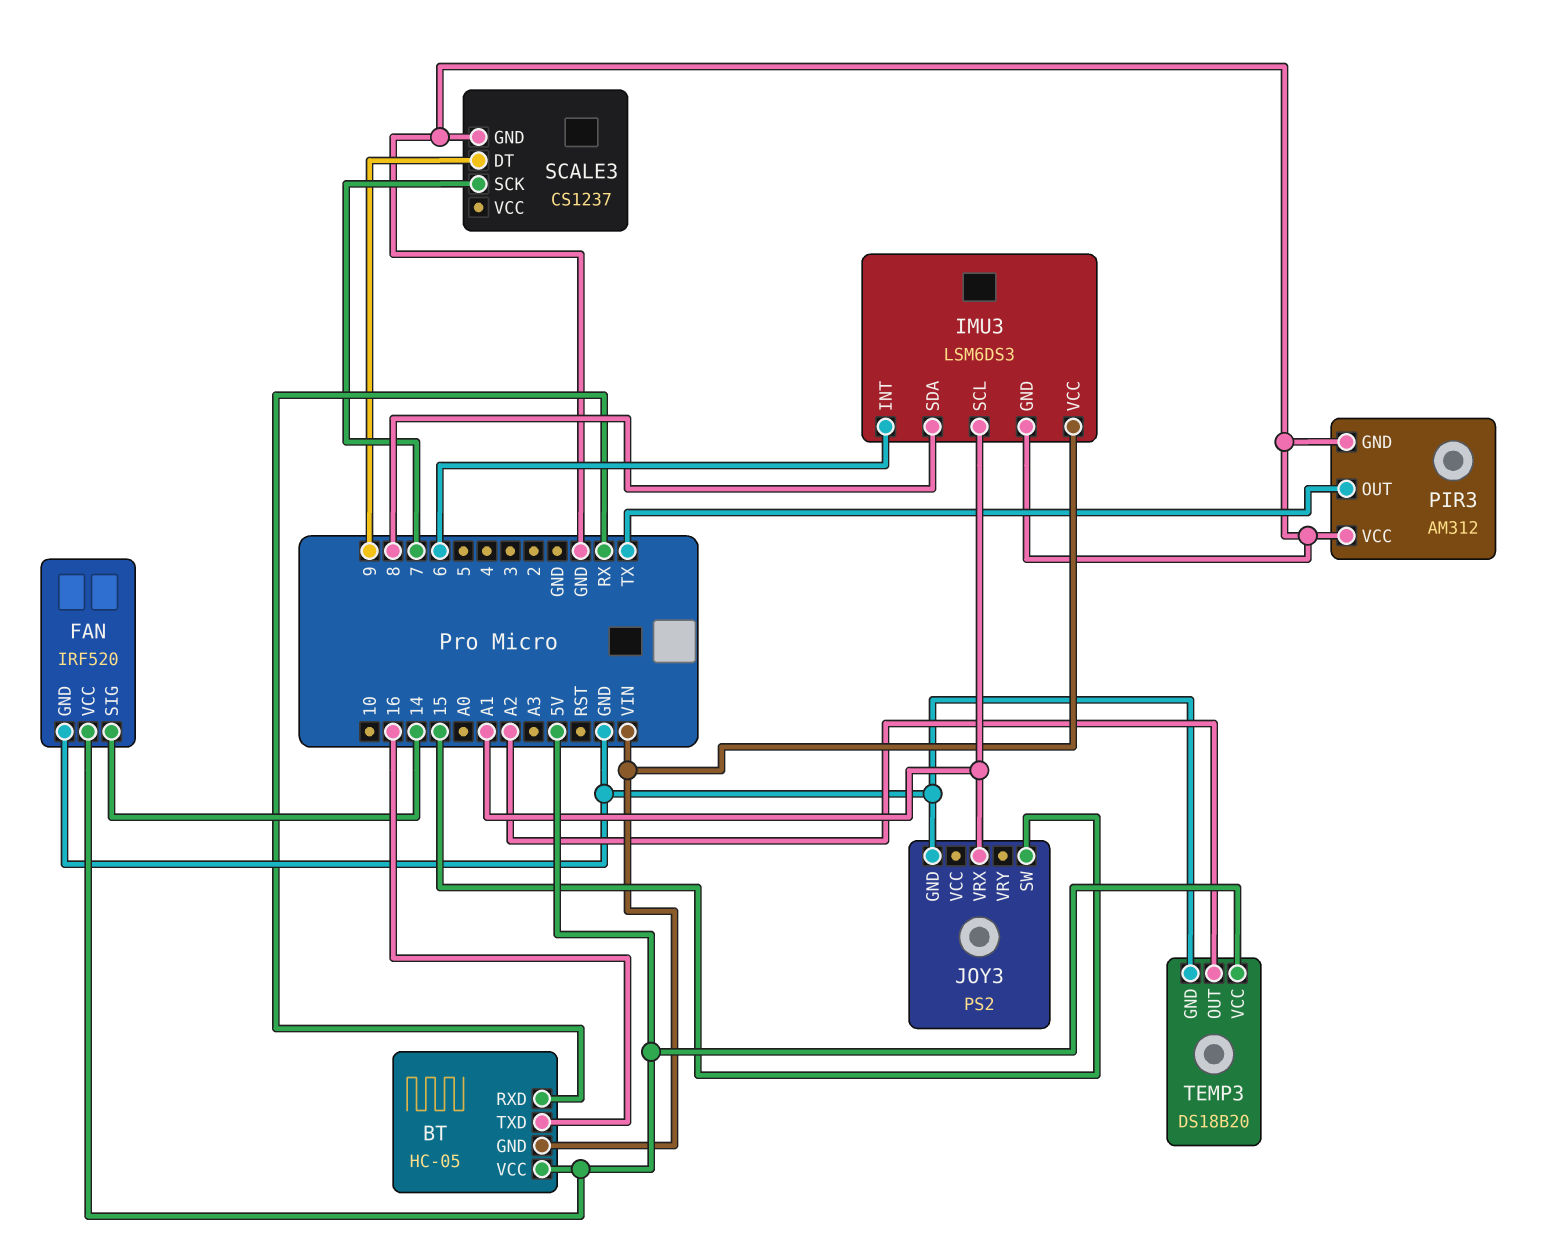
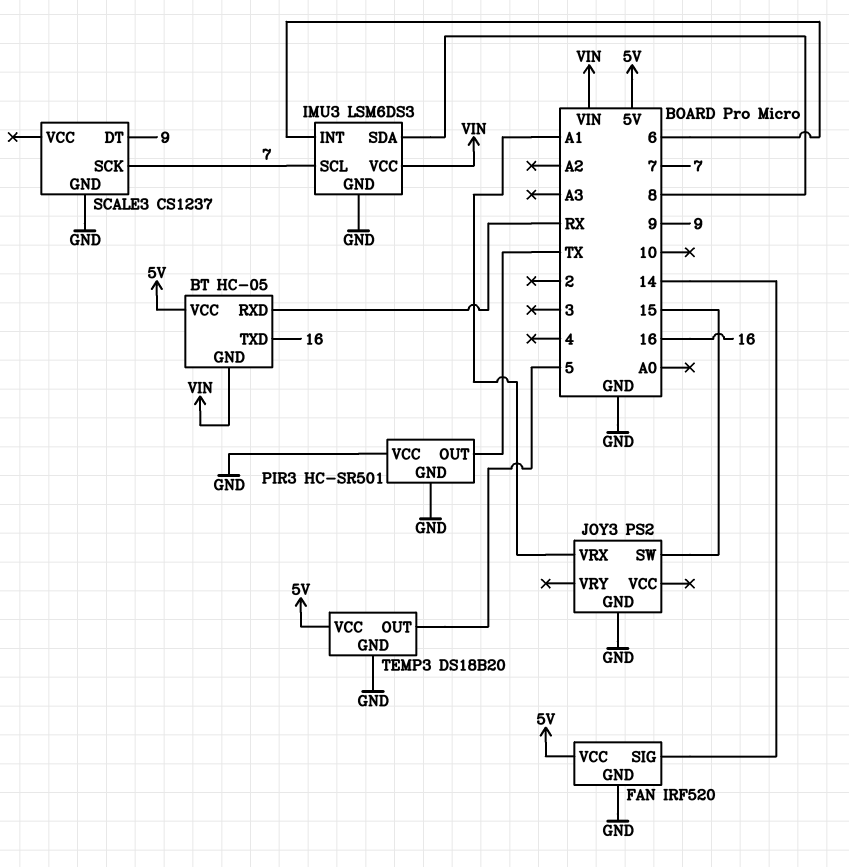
IMU3 pin SCL: A1 -> 7
PIR3: AM312 -> HC-SR501
TEMP3 pin OUT: A2 -> 5

